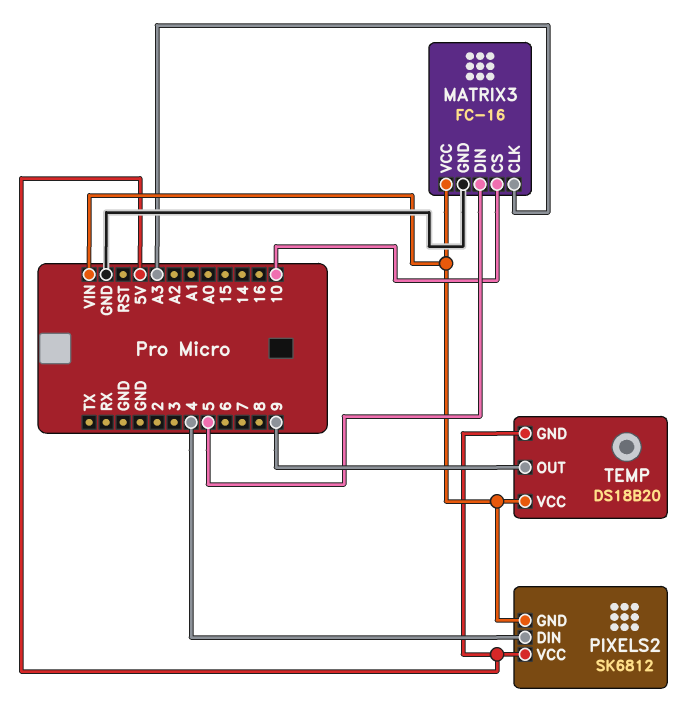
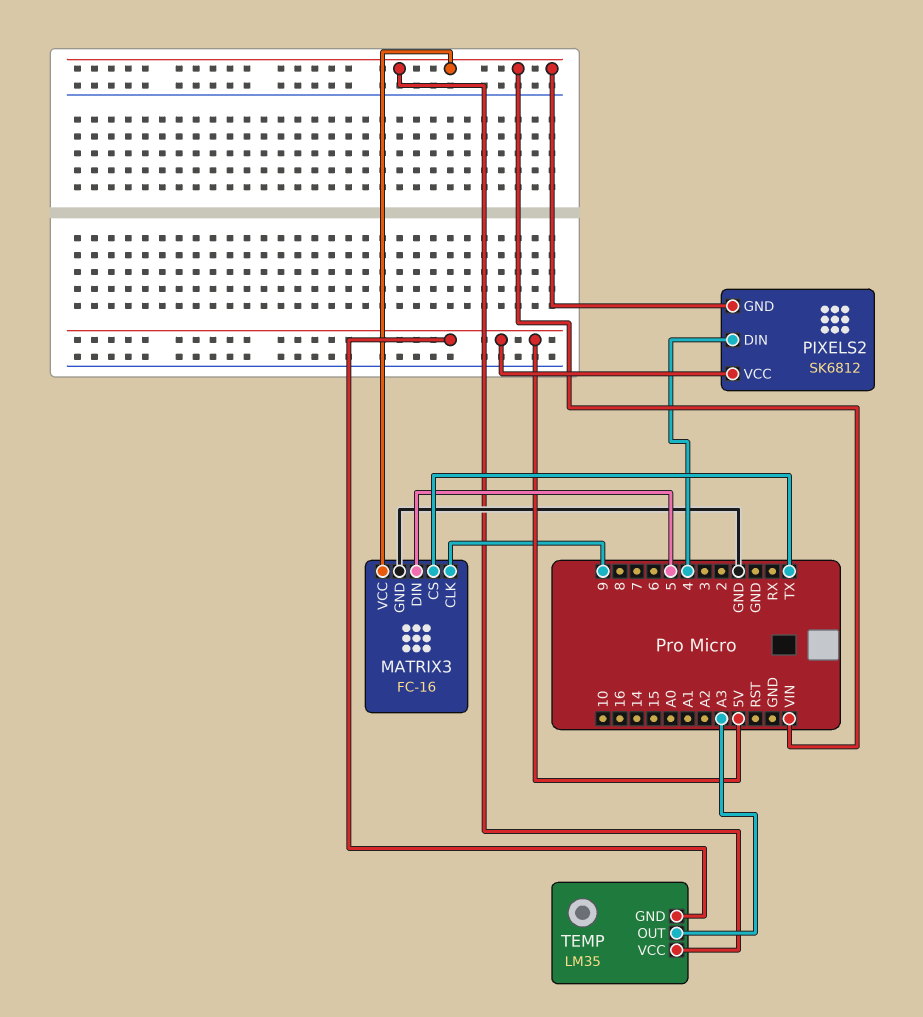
MATRIX3 pin CLK: A3 -> 9
MATRIX3 pin CS: 10 -> TX
TEMP: DS18B20 -> LM35
TEMP pin OUT: 9 -> A3

